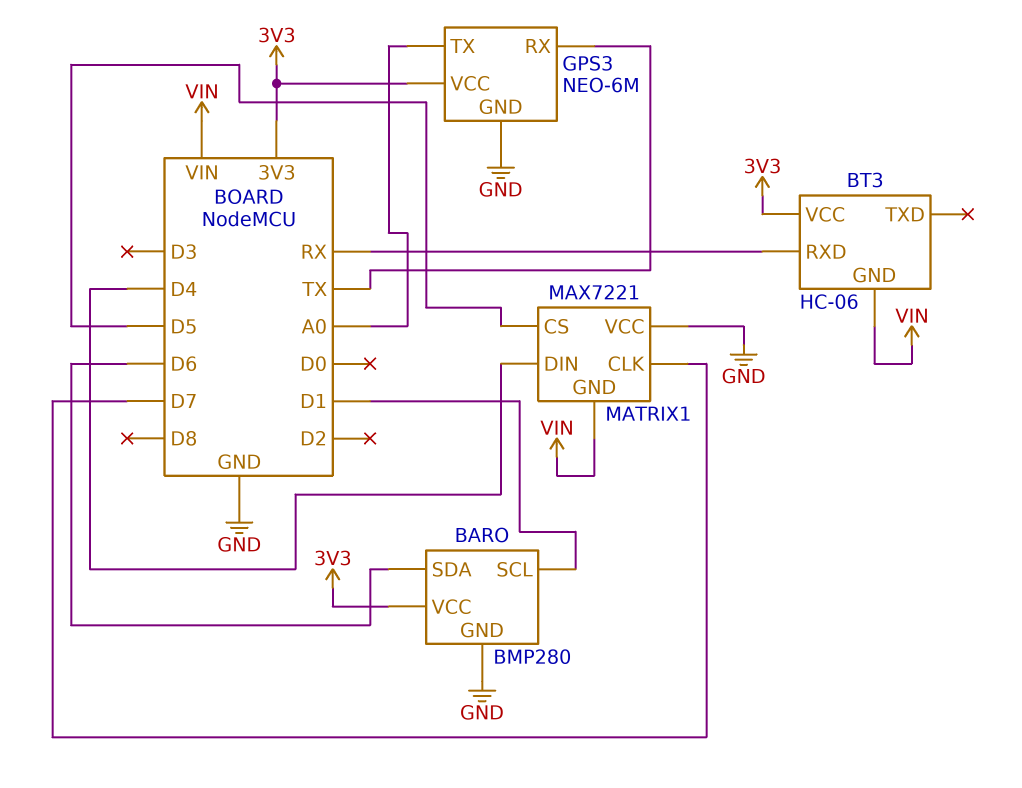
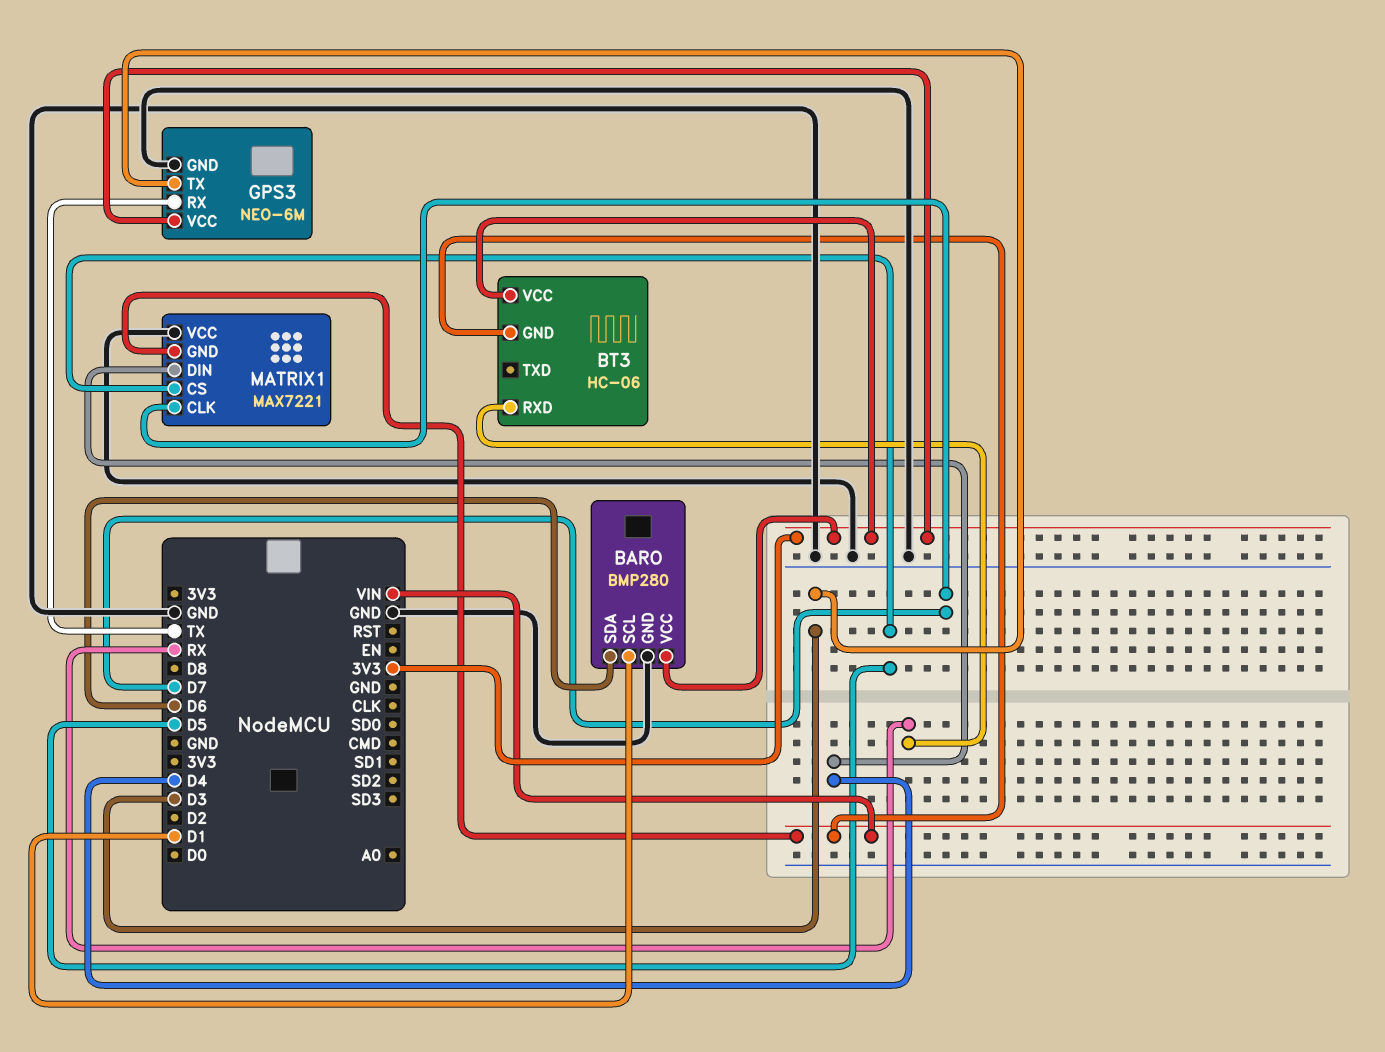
GPS3 pin TX: A0 -> D3

